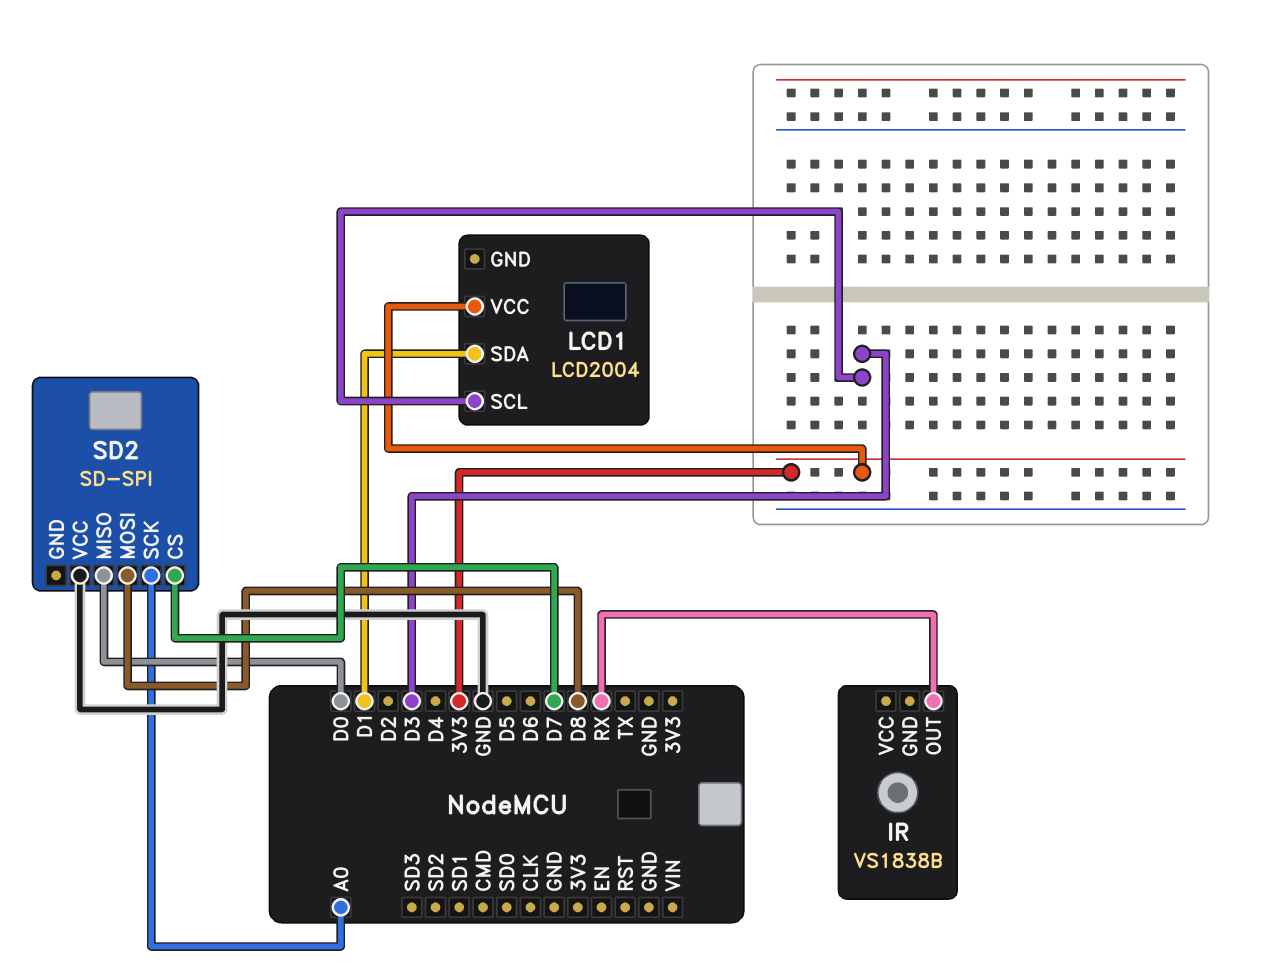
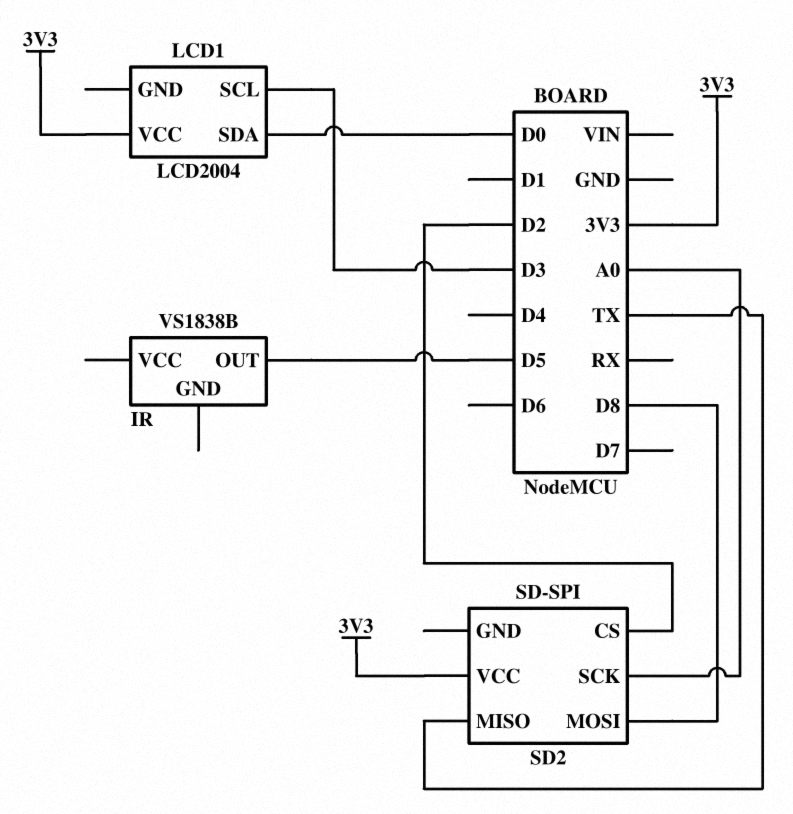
IR pin OUT: RX -> D5
LCD1 pin SDA: D1 -> D0
SD2 pin CS: D7 -> D2
SD2 pin MISO: D0 -> TX
SD2 pin VCC: GND -> 3V3

